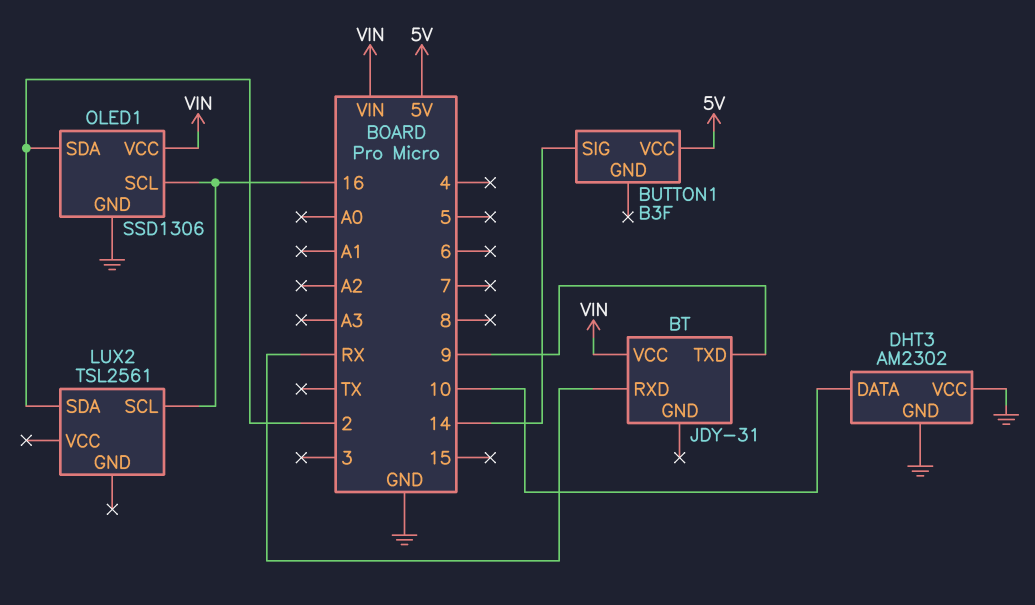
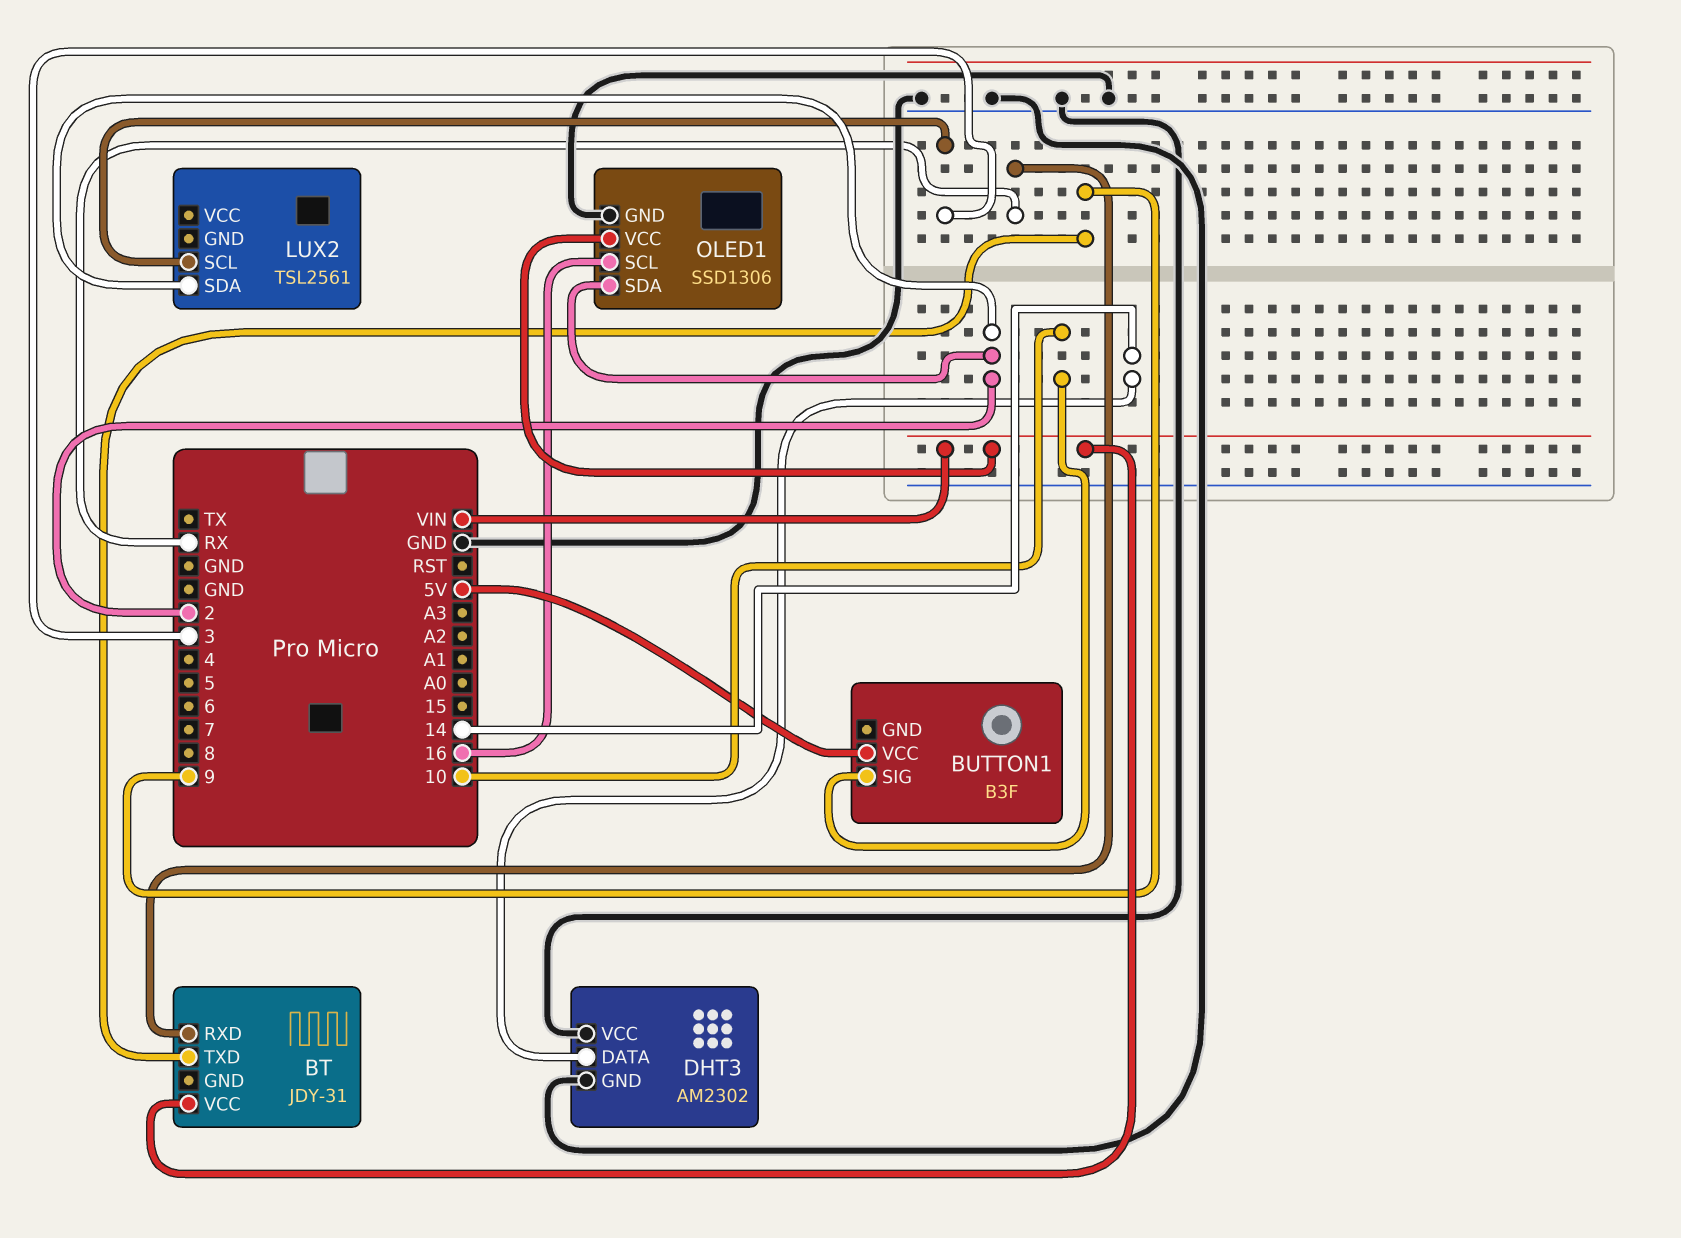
BUTTON1 pin SIG: 14 -> 10
DHT3 pin DATA: 10 -> 14
LUX2 pin SCL: 16 -> 3

